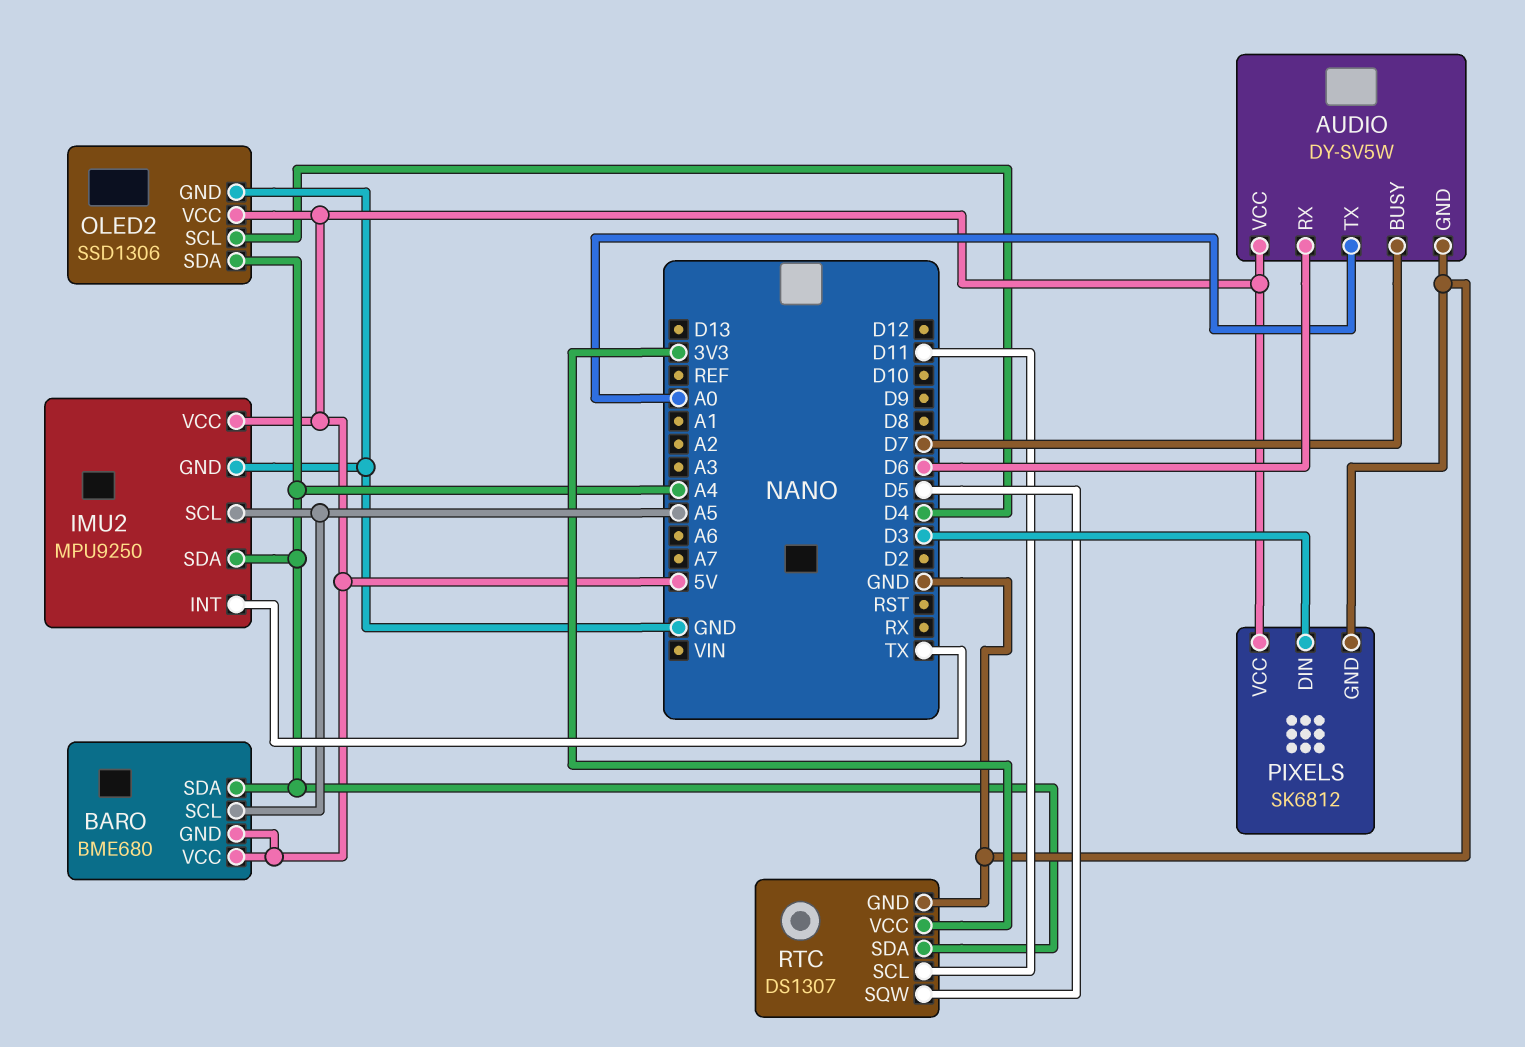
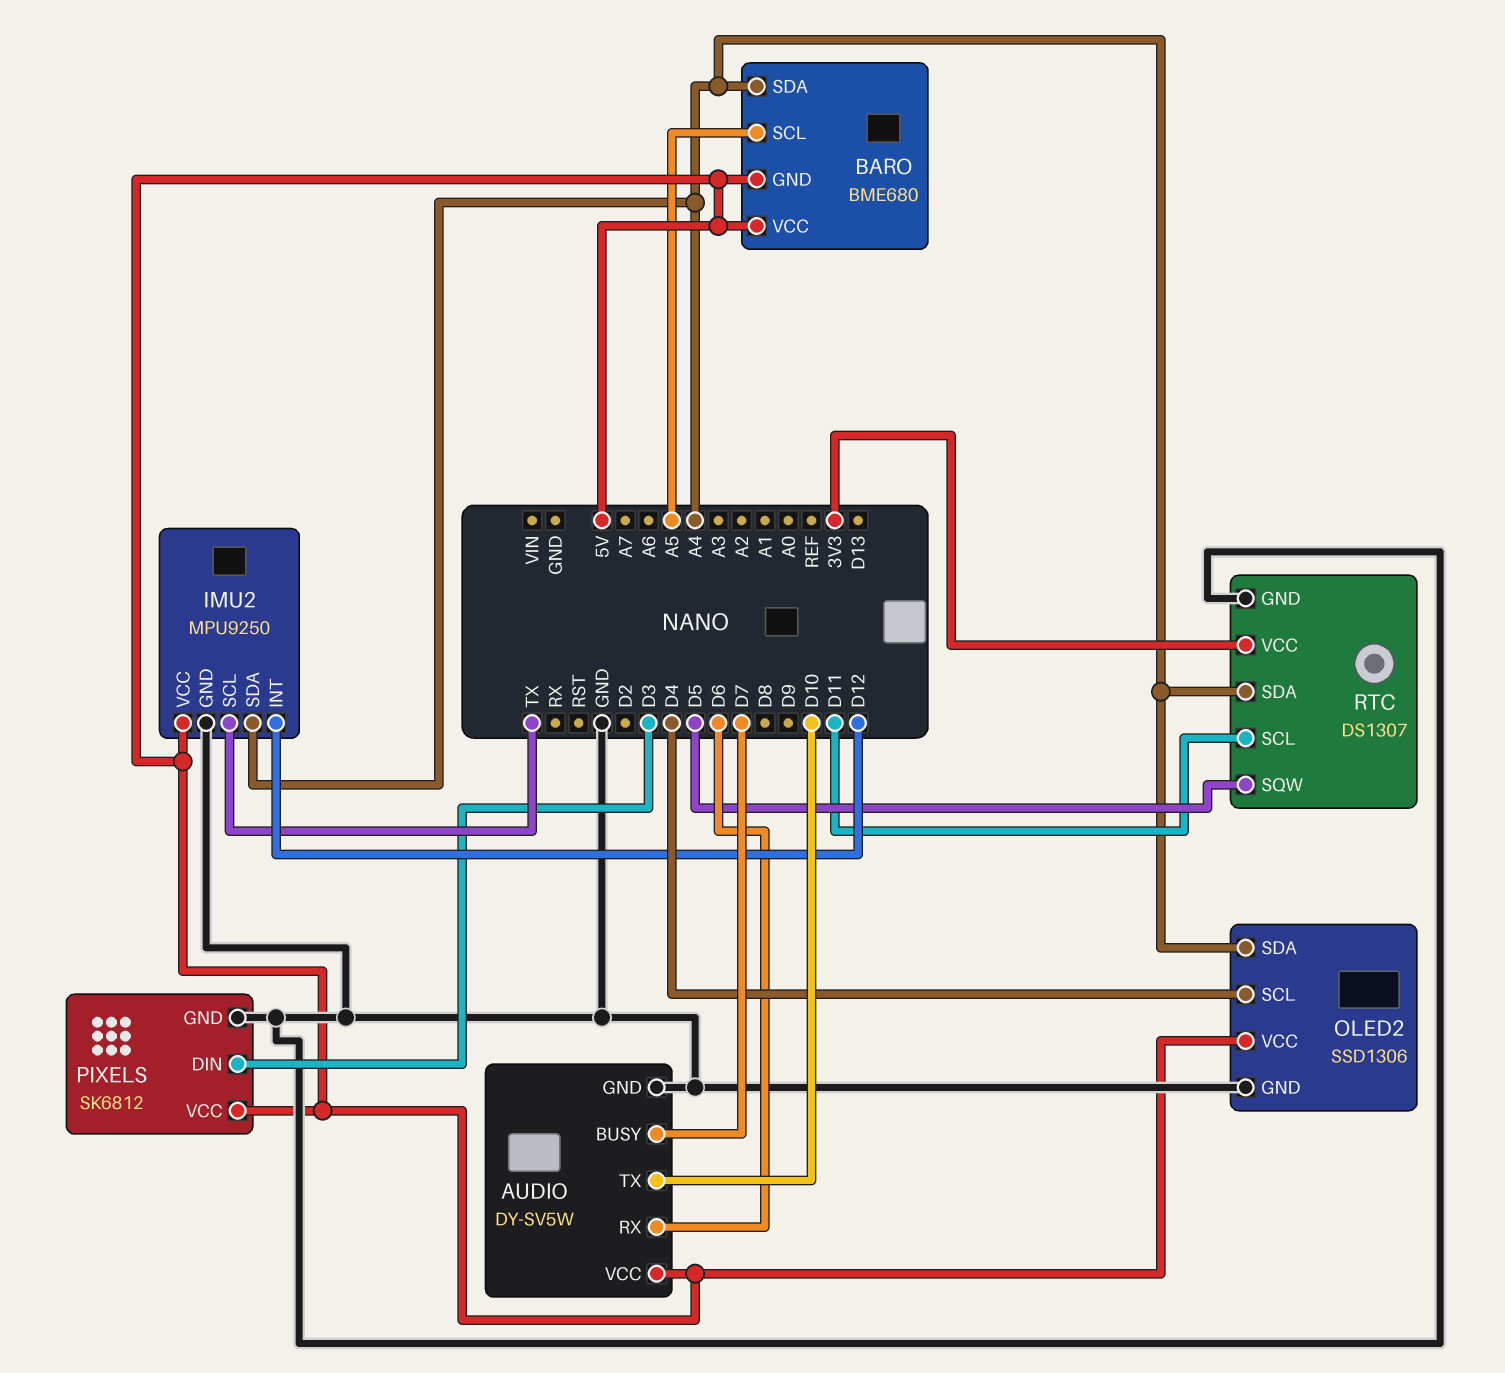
AUDIO pin TX: A0 -> D10
IMU2 pin INT: TX -> D12
IMU2 pin SCL: A5 -> TX

